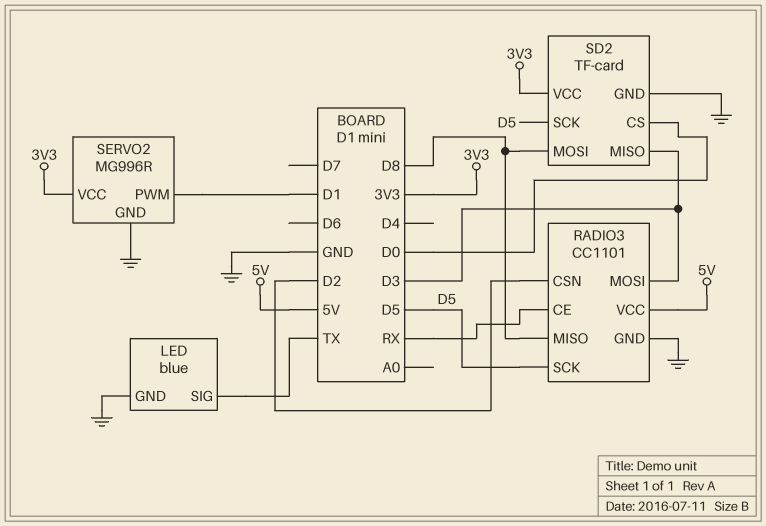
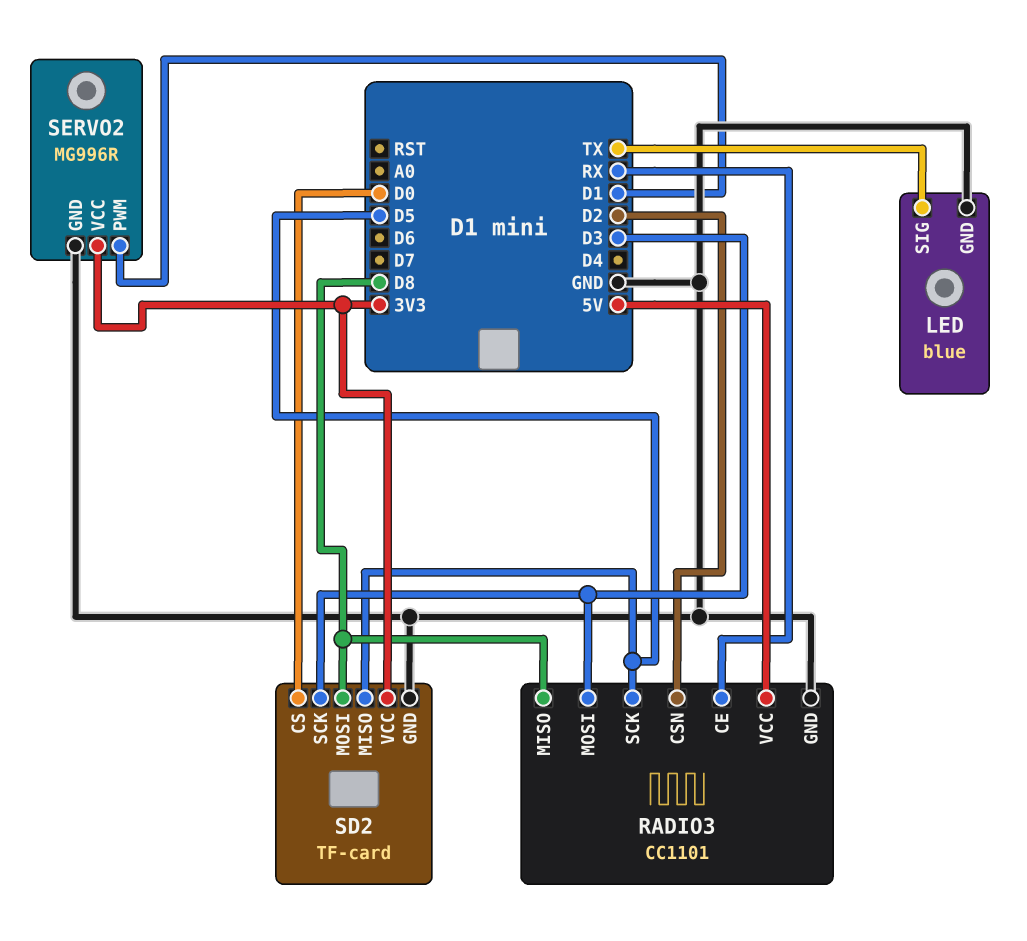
SD2 pin MISO: D3 -> D5
SD2 pin SCK: D5 -> D3

